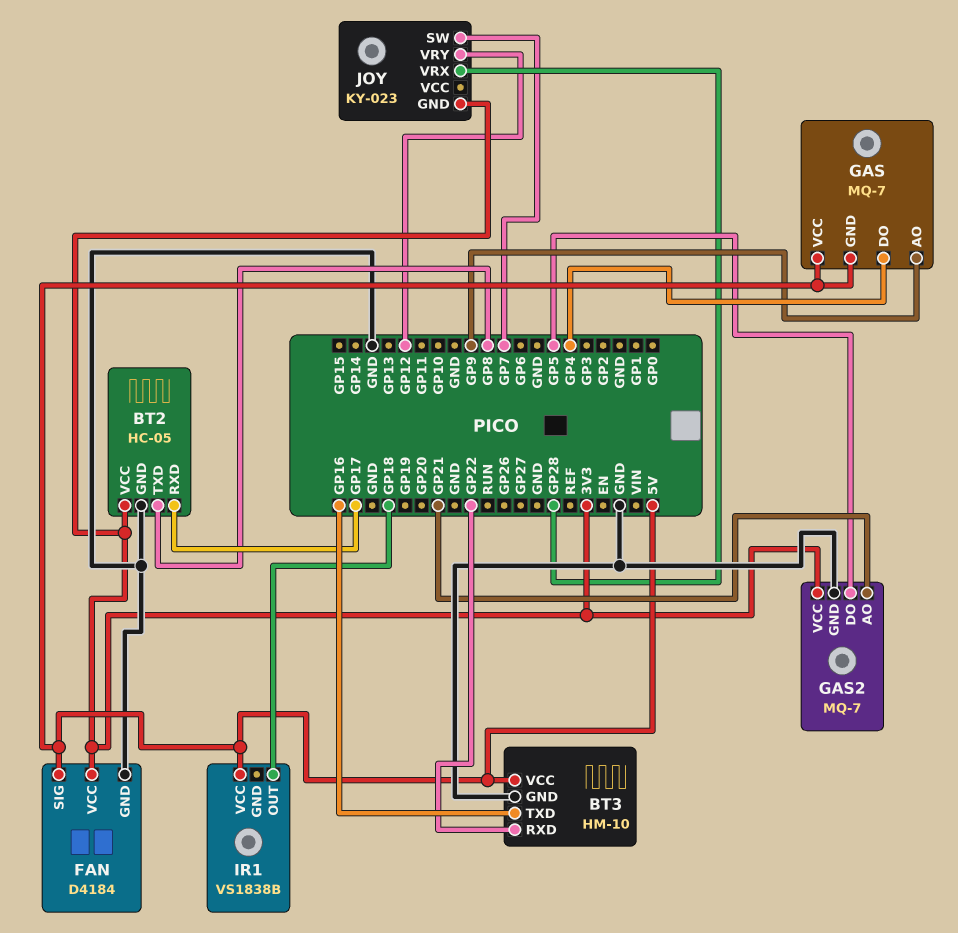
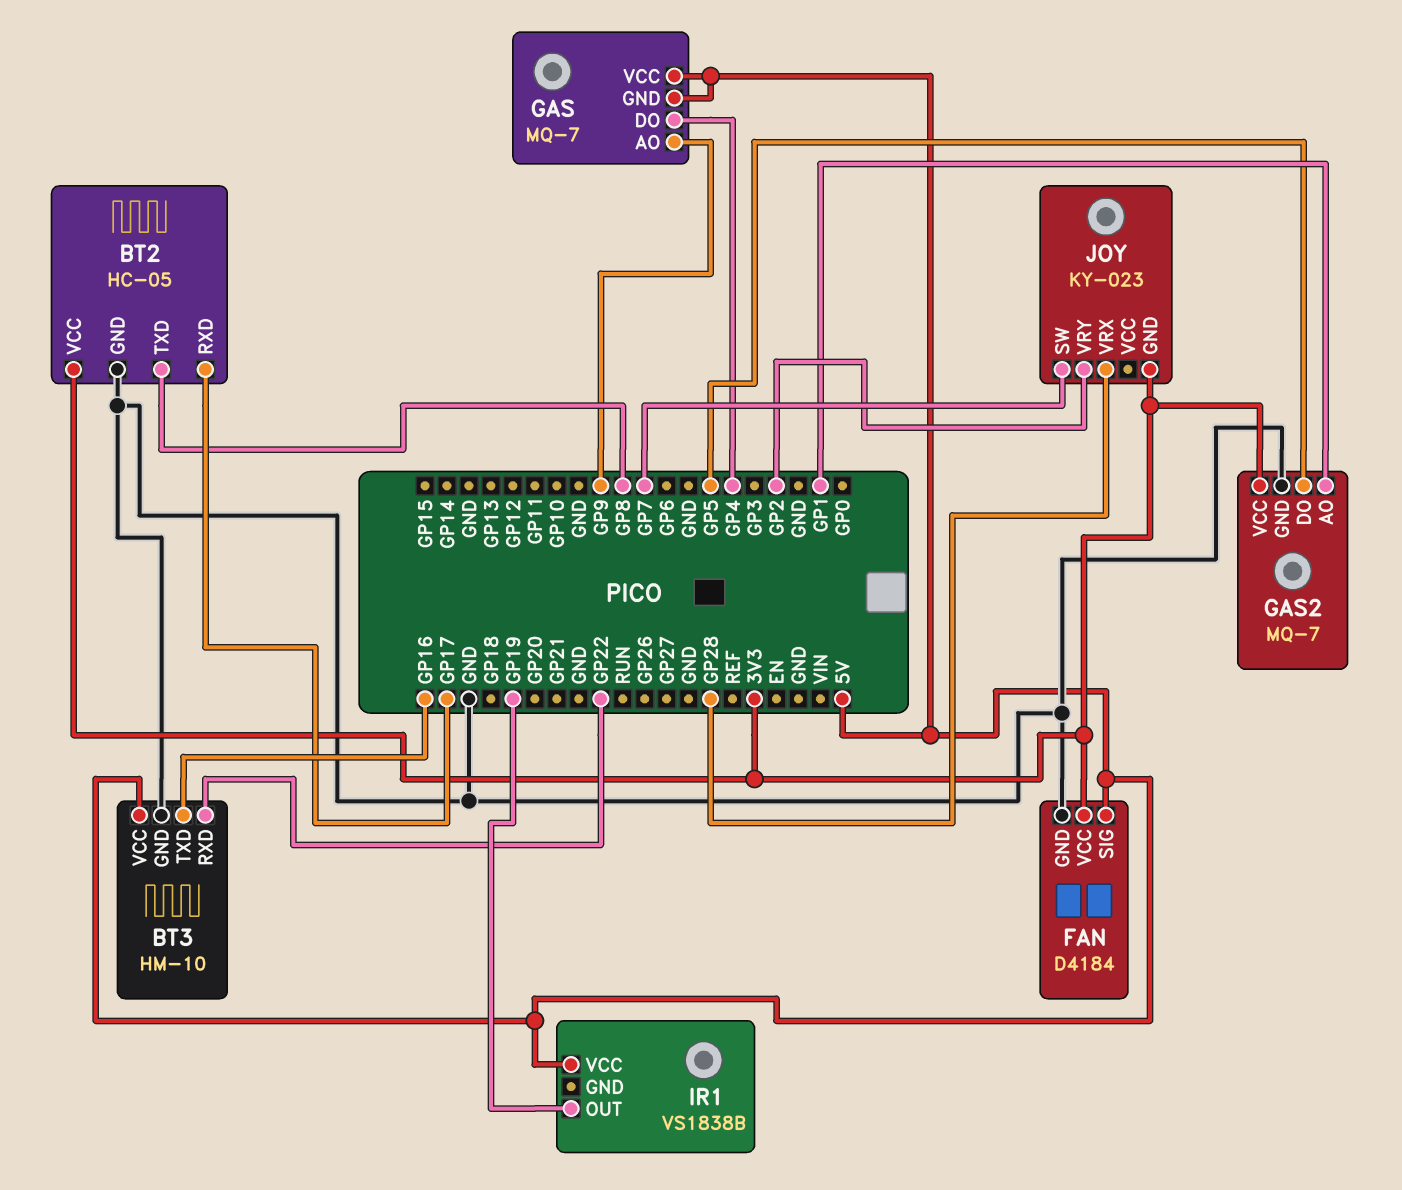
GAS2 pin AO: GP21 -> GP1
IR1 pin OUT: GP18 -> GP19
JOY pin VRY: GP12 -> GP2

